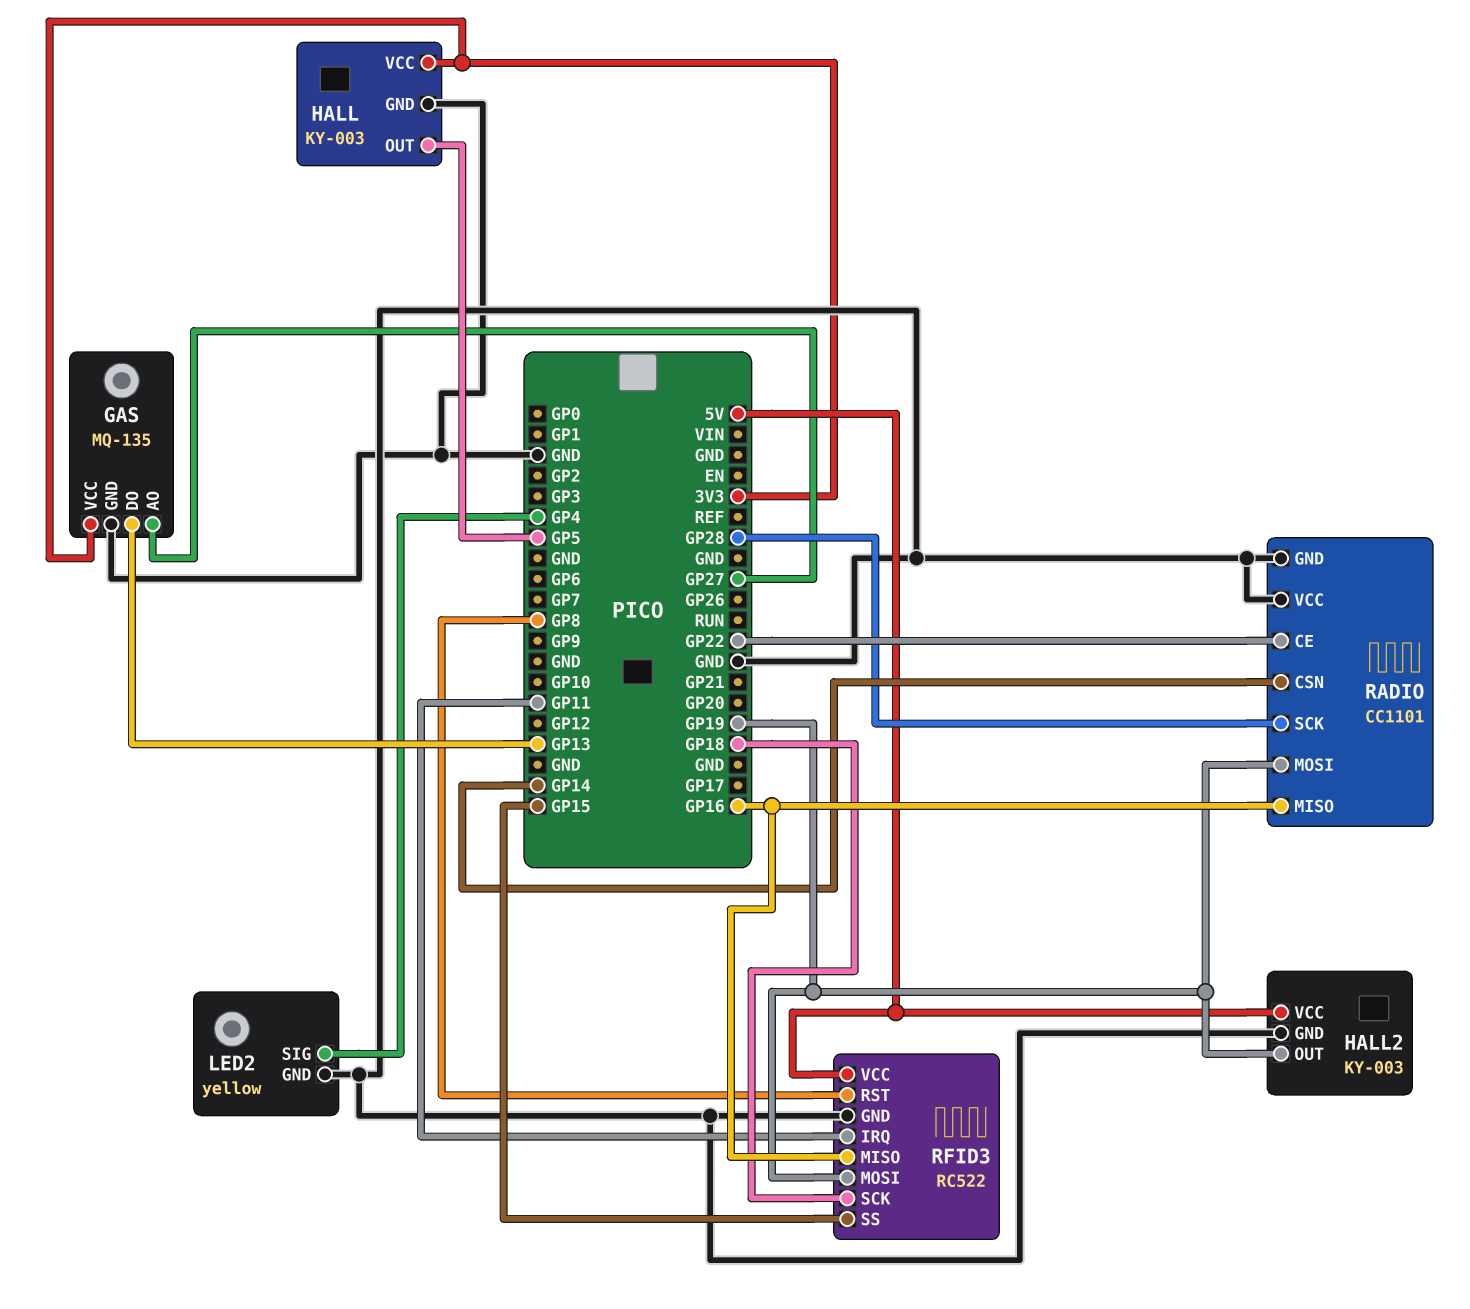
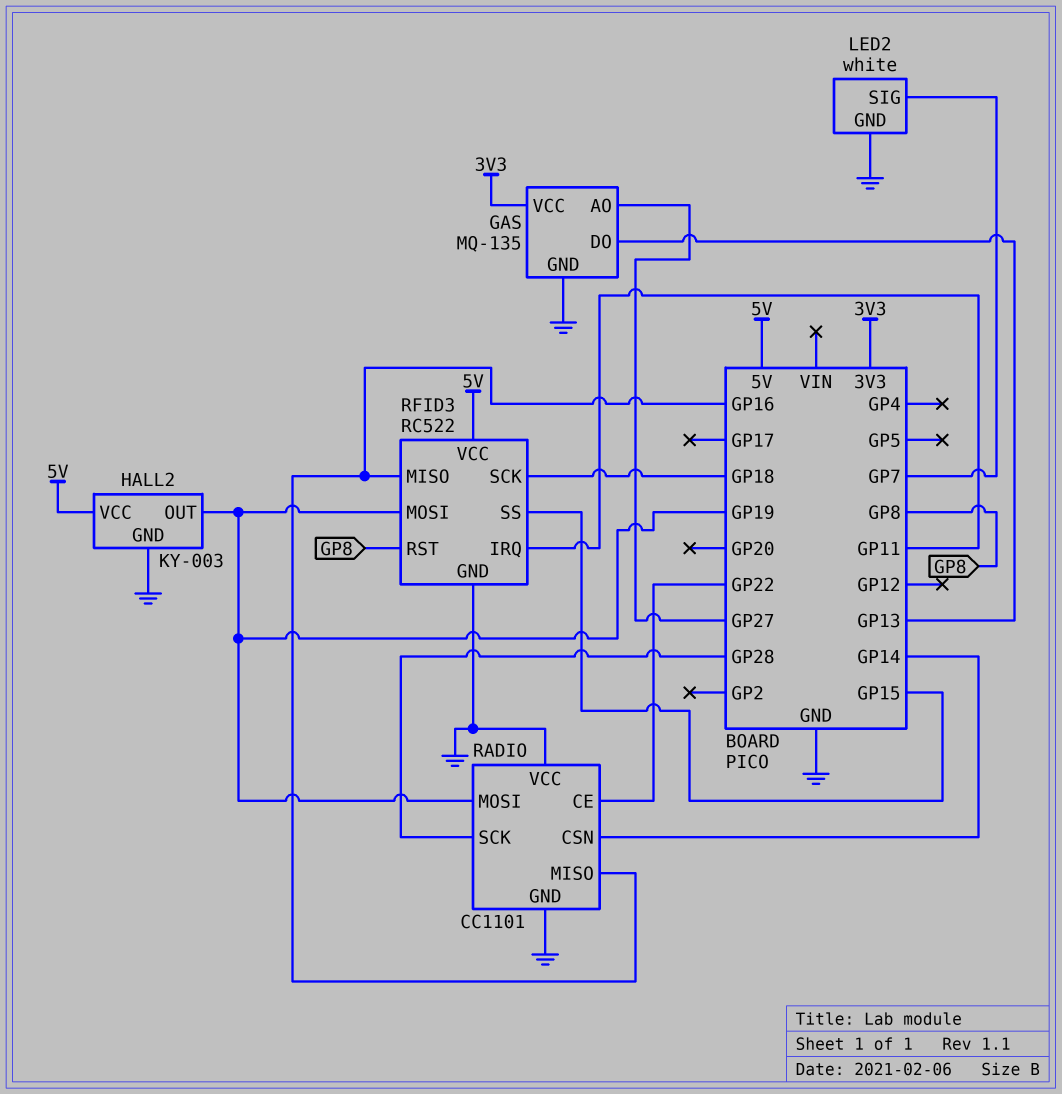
HALL: KY-003 -> none
HALL pin GND: GND -> none
HALL pin OUT: GP5 -> none
HALL pin VCC: 3V3 -> none
LED2: yellow -> white
LED2 pin SIG: GP4 -> GP7

